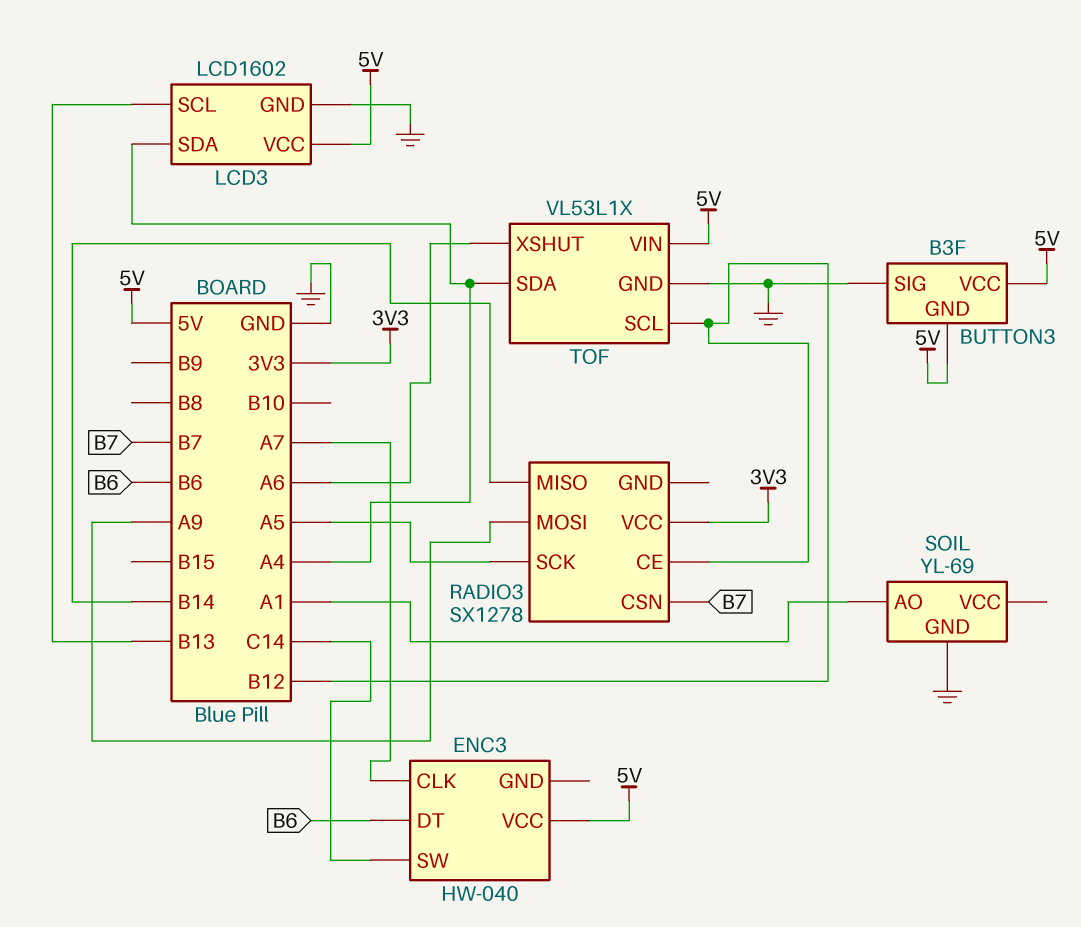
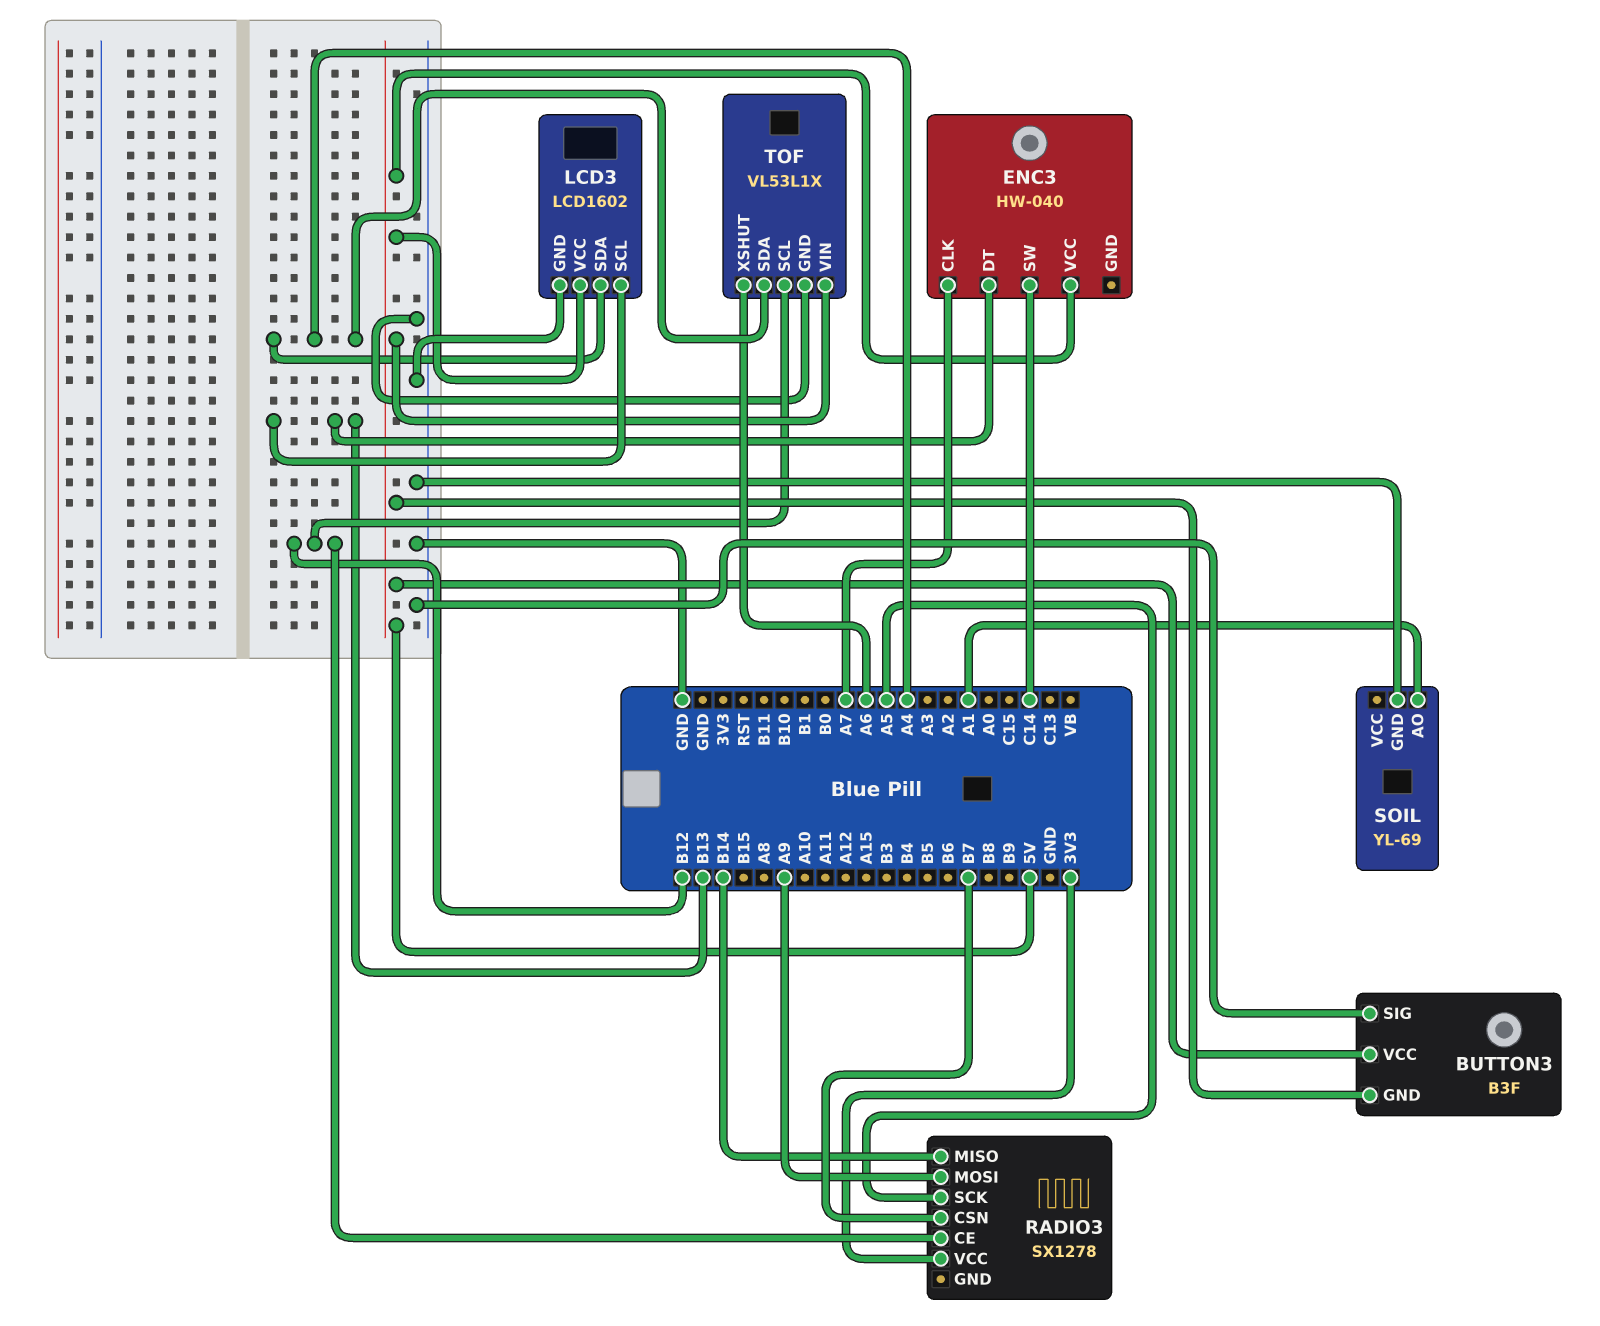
ENC3 pin DT: B6 -> B13

